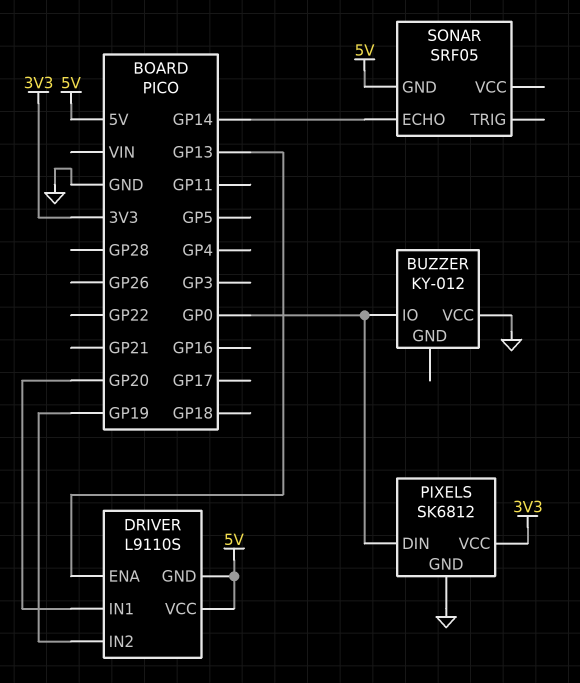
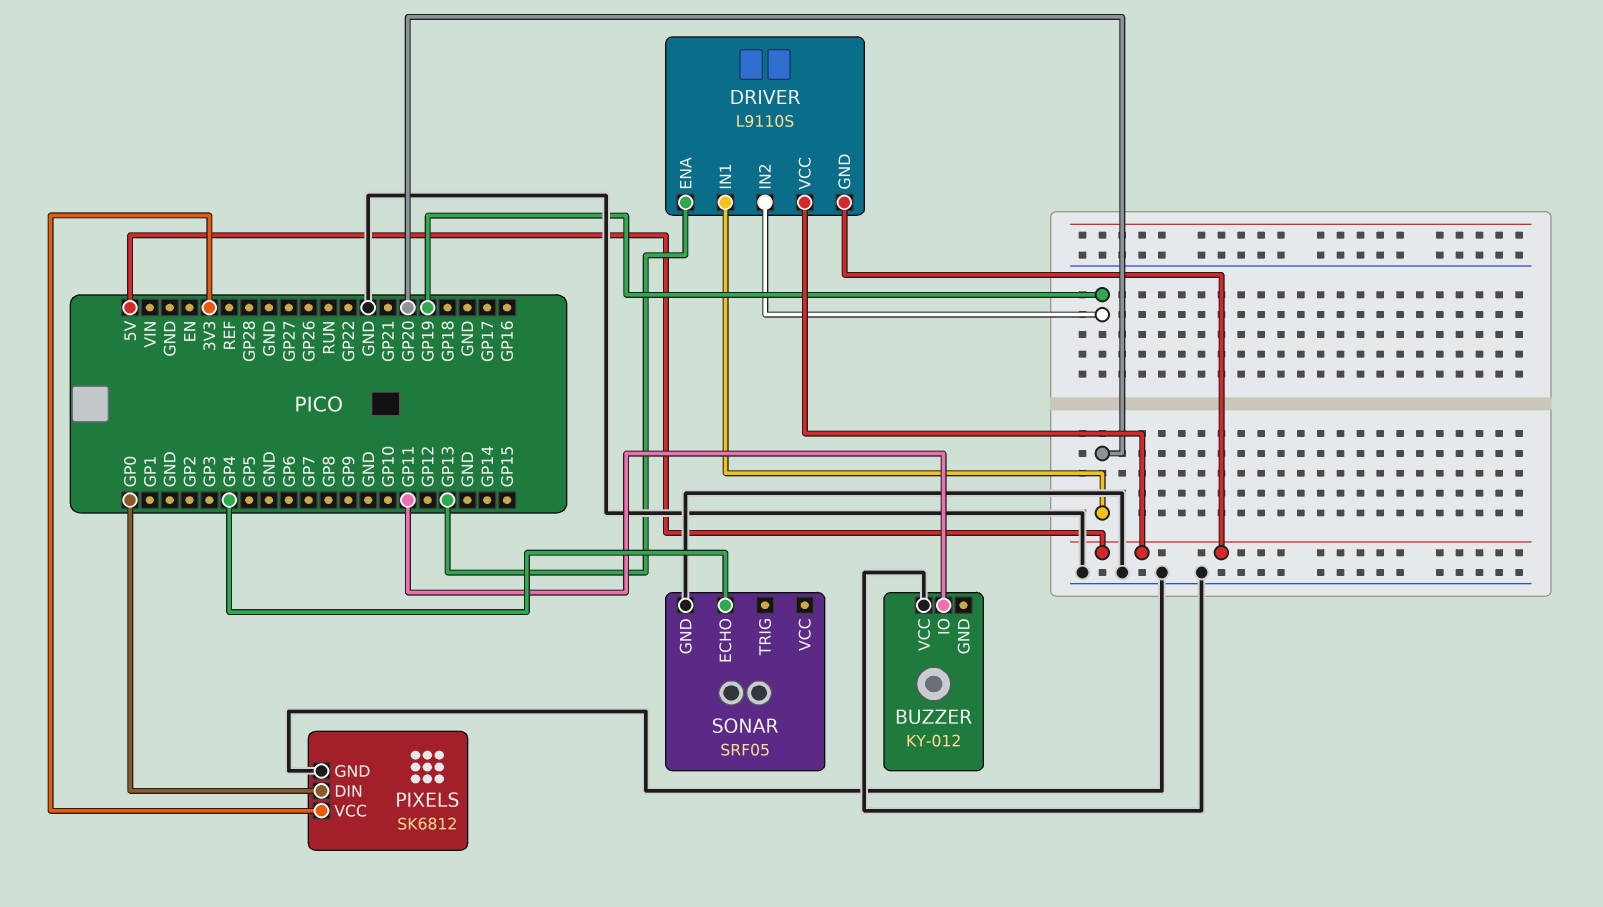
BUZZER pin IO: GP0 -> GP11
SONAR pin ECHO: GP14 -> GP4
SONAR pin GND: 5V -> GND

